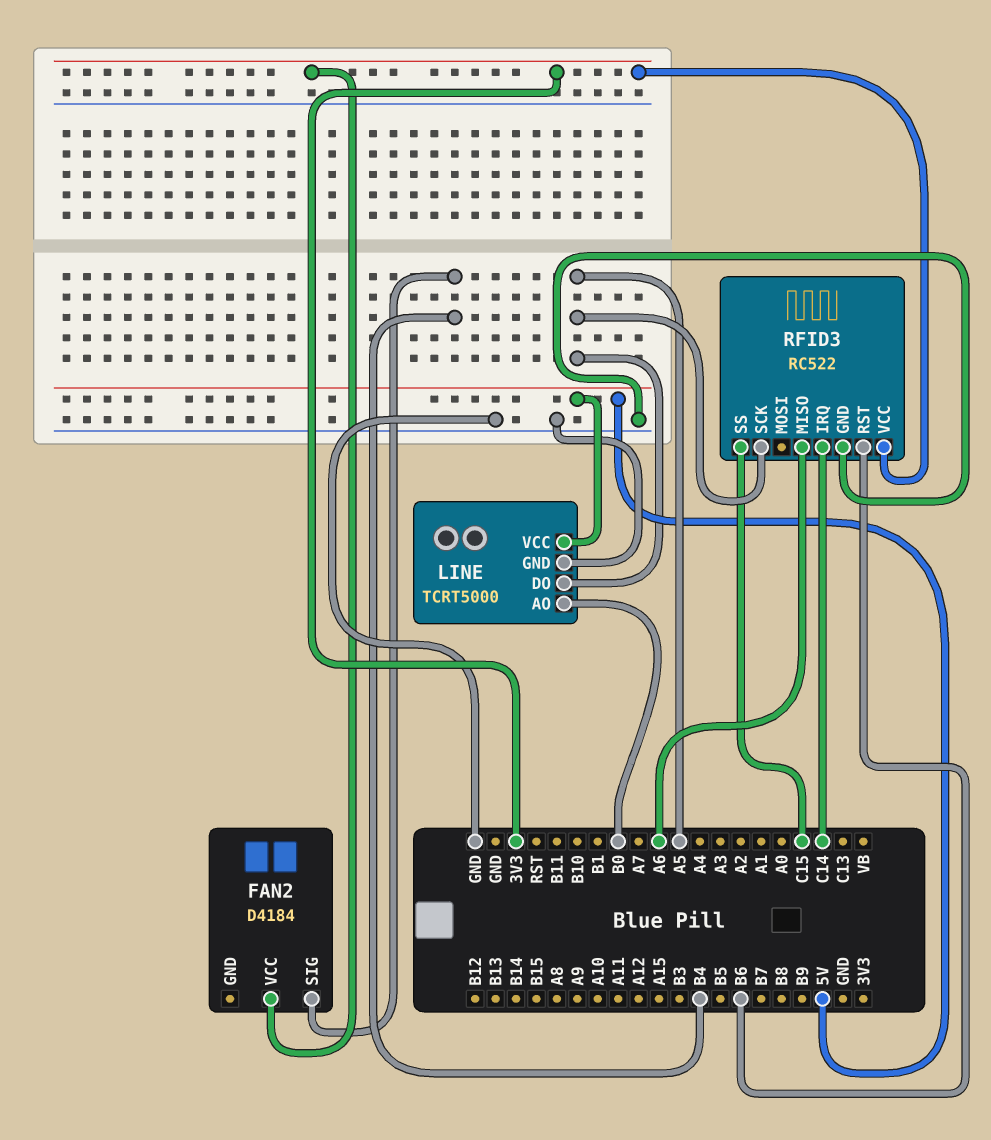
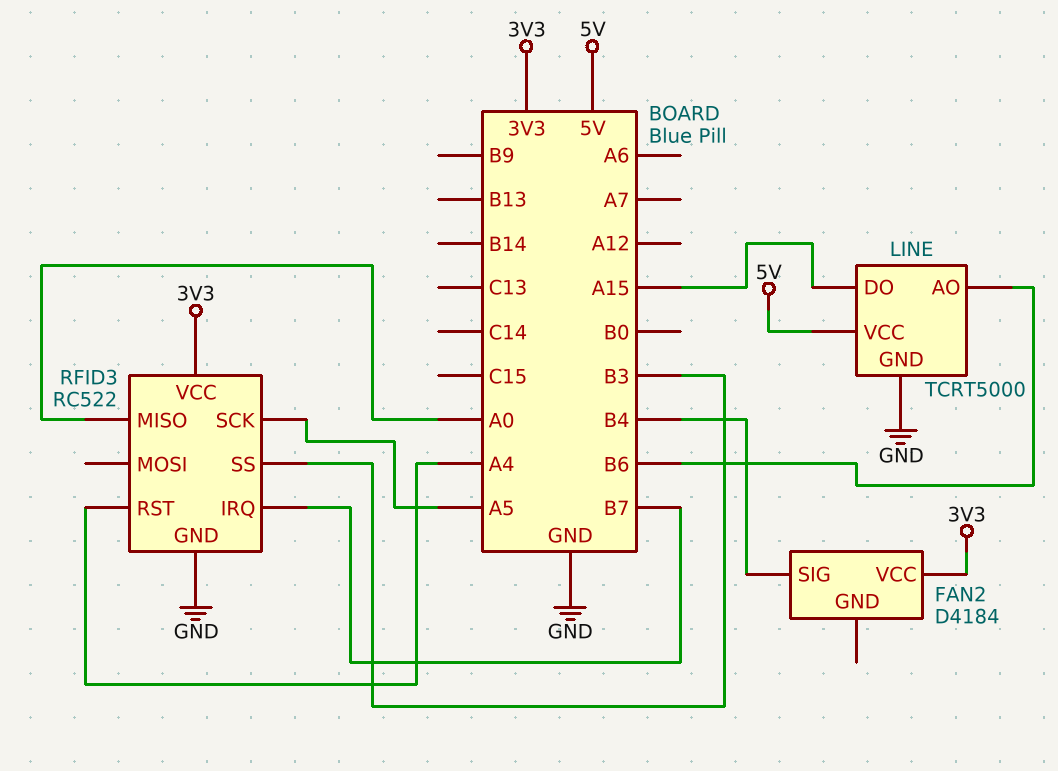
LINE pin AO: B0 -> B6
LINE pin DO: A5 -> A15
RFID3 pin IRQ: C14 -> B7
RFID3 pin MISO: A6 -> A0
RFID3 pin RST: B6 -> A4
RFID3 pin SS: C15 -> B3

